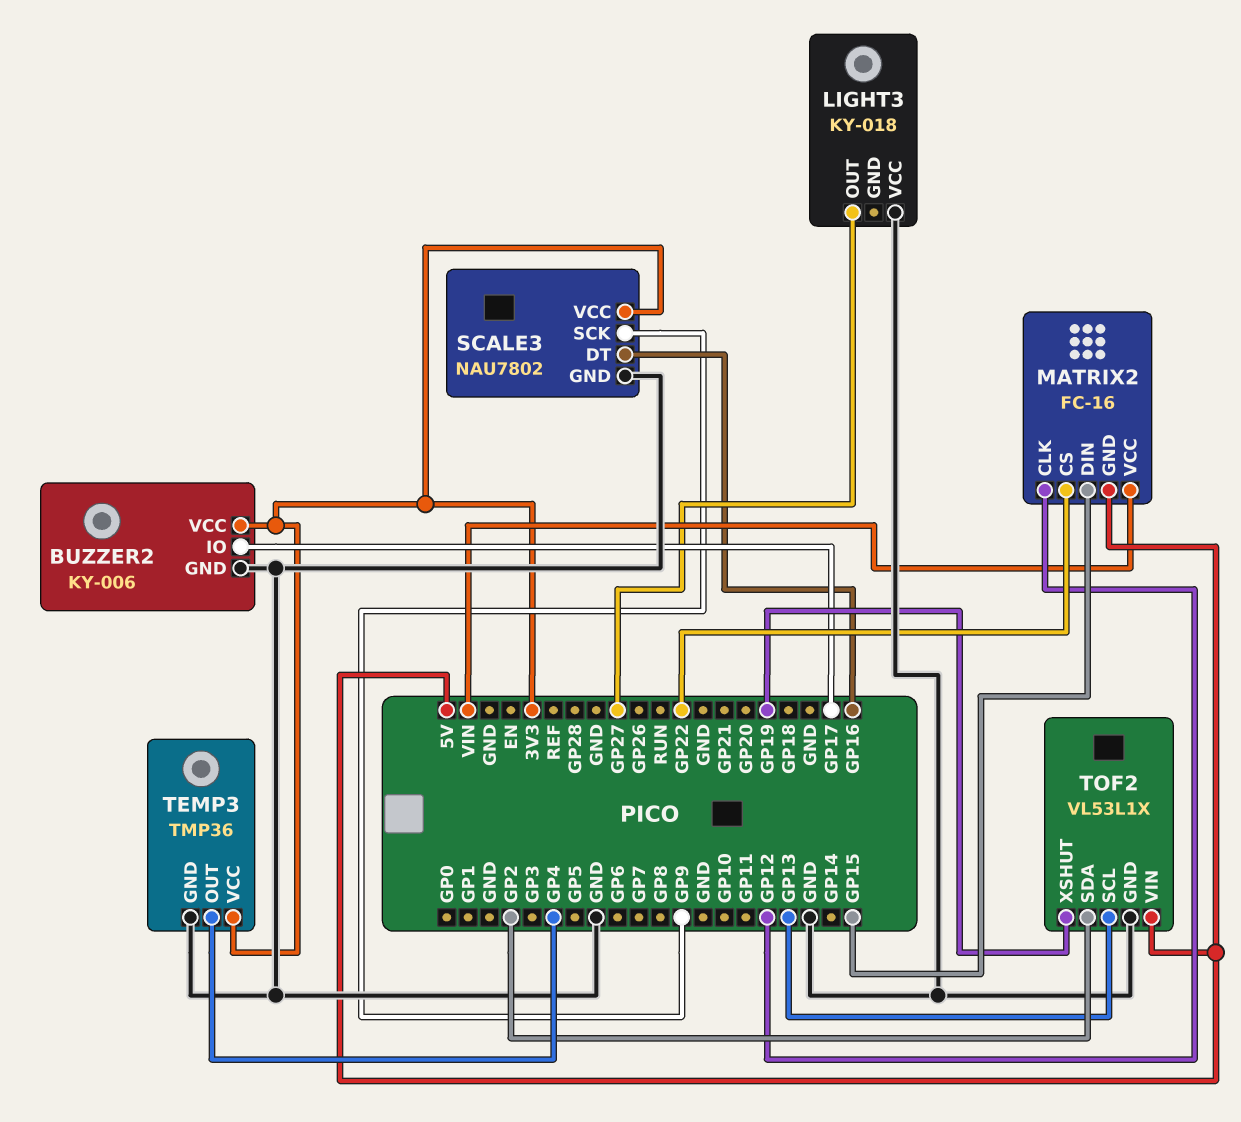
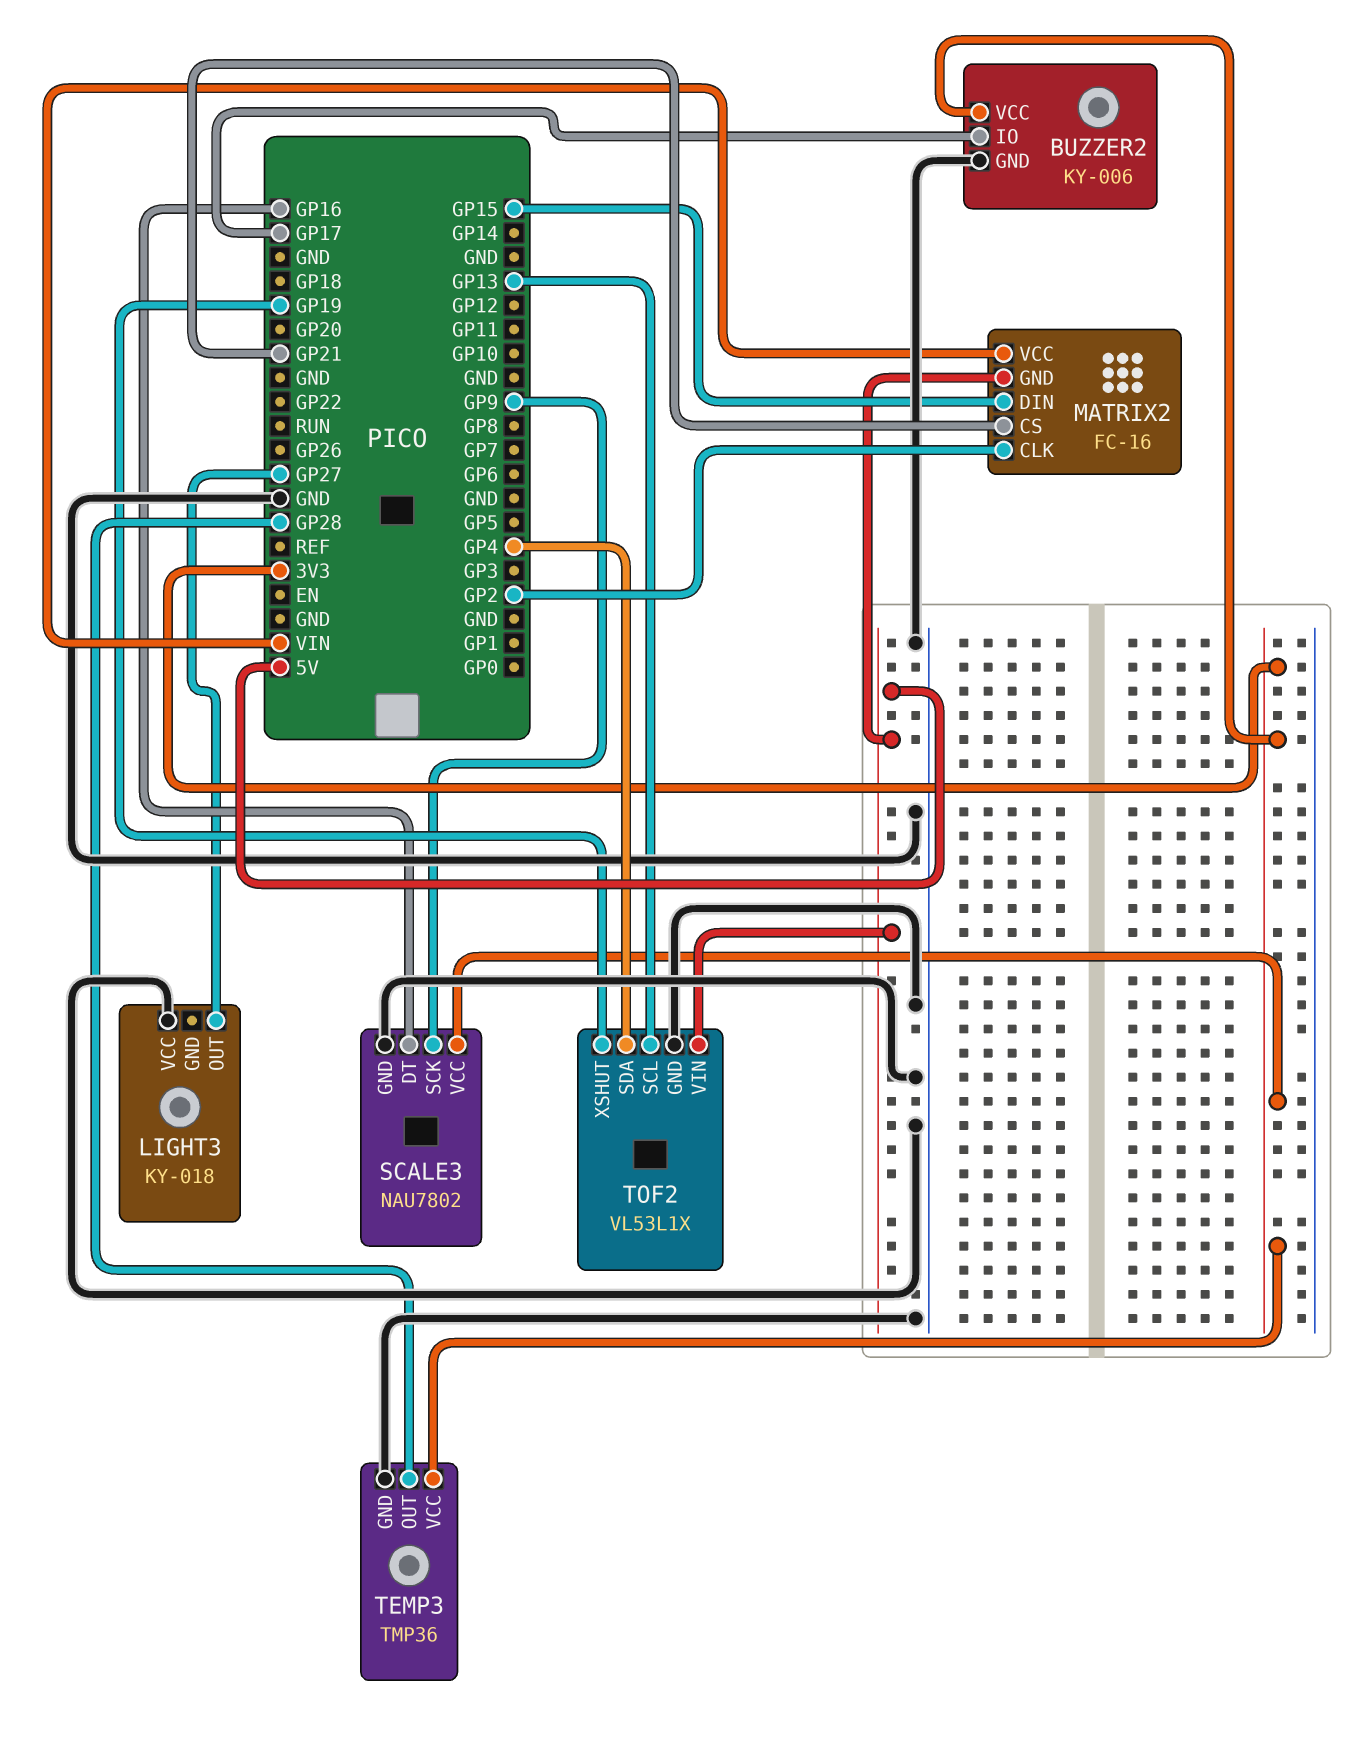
MATRIX2 pin CLK: GP12 -> GP2
MATRIX2 pin CS: GP22 -> GP21
TEMP3 pin OUT: GP4 -> GP28
TOF2 pin SDA: GP2 -> GP4

